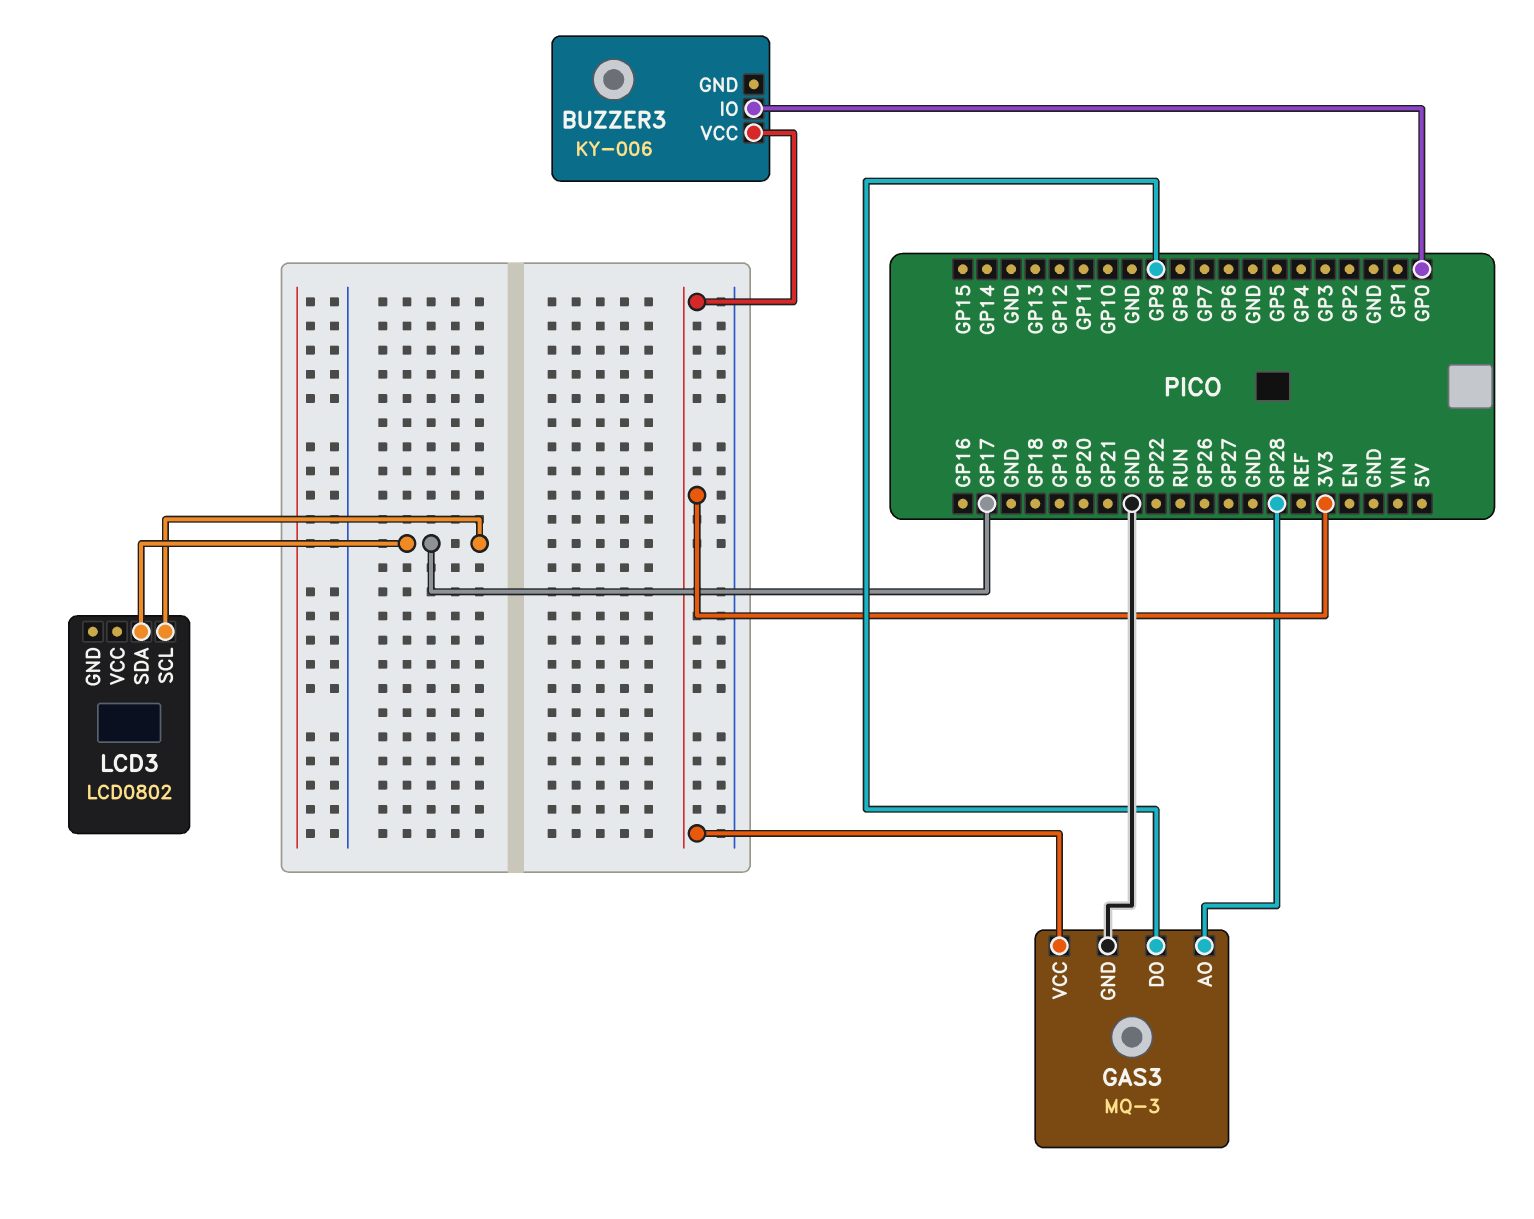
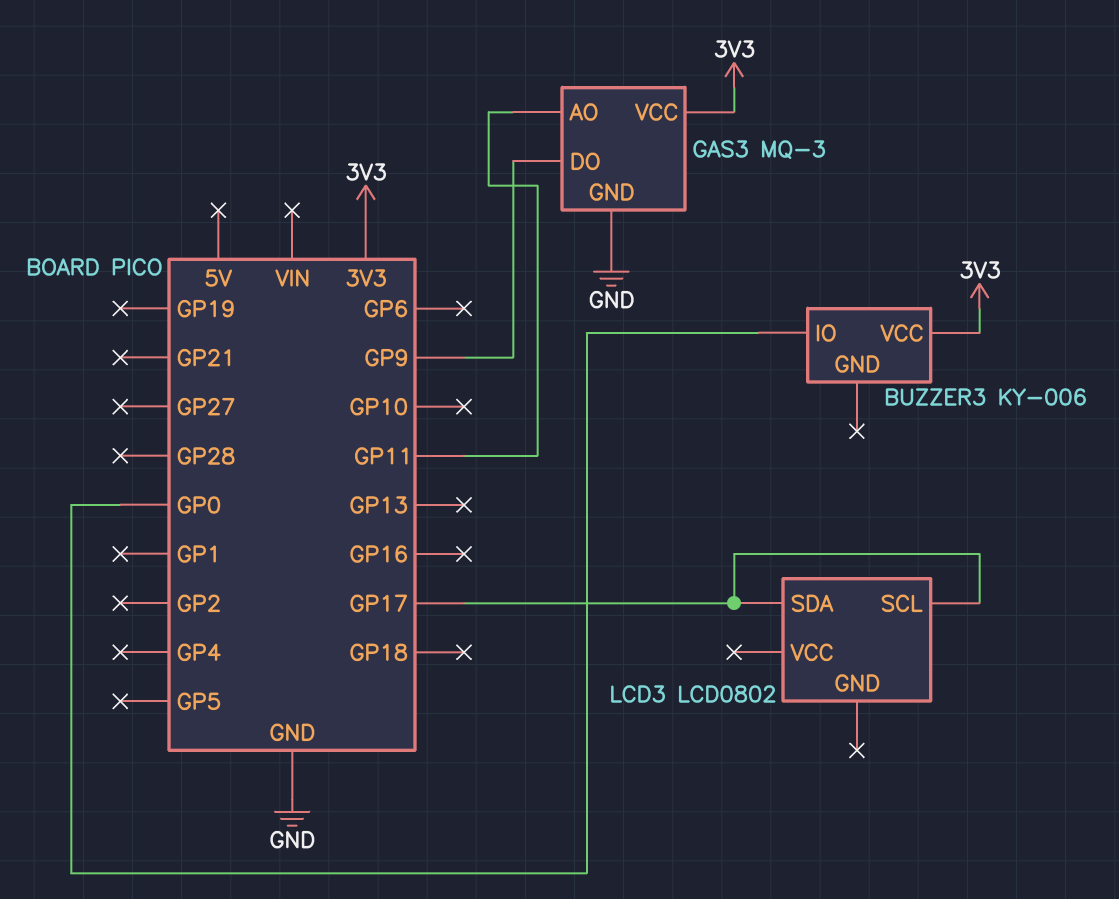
GAS3 pin AO: GP28 -> GP11

